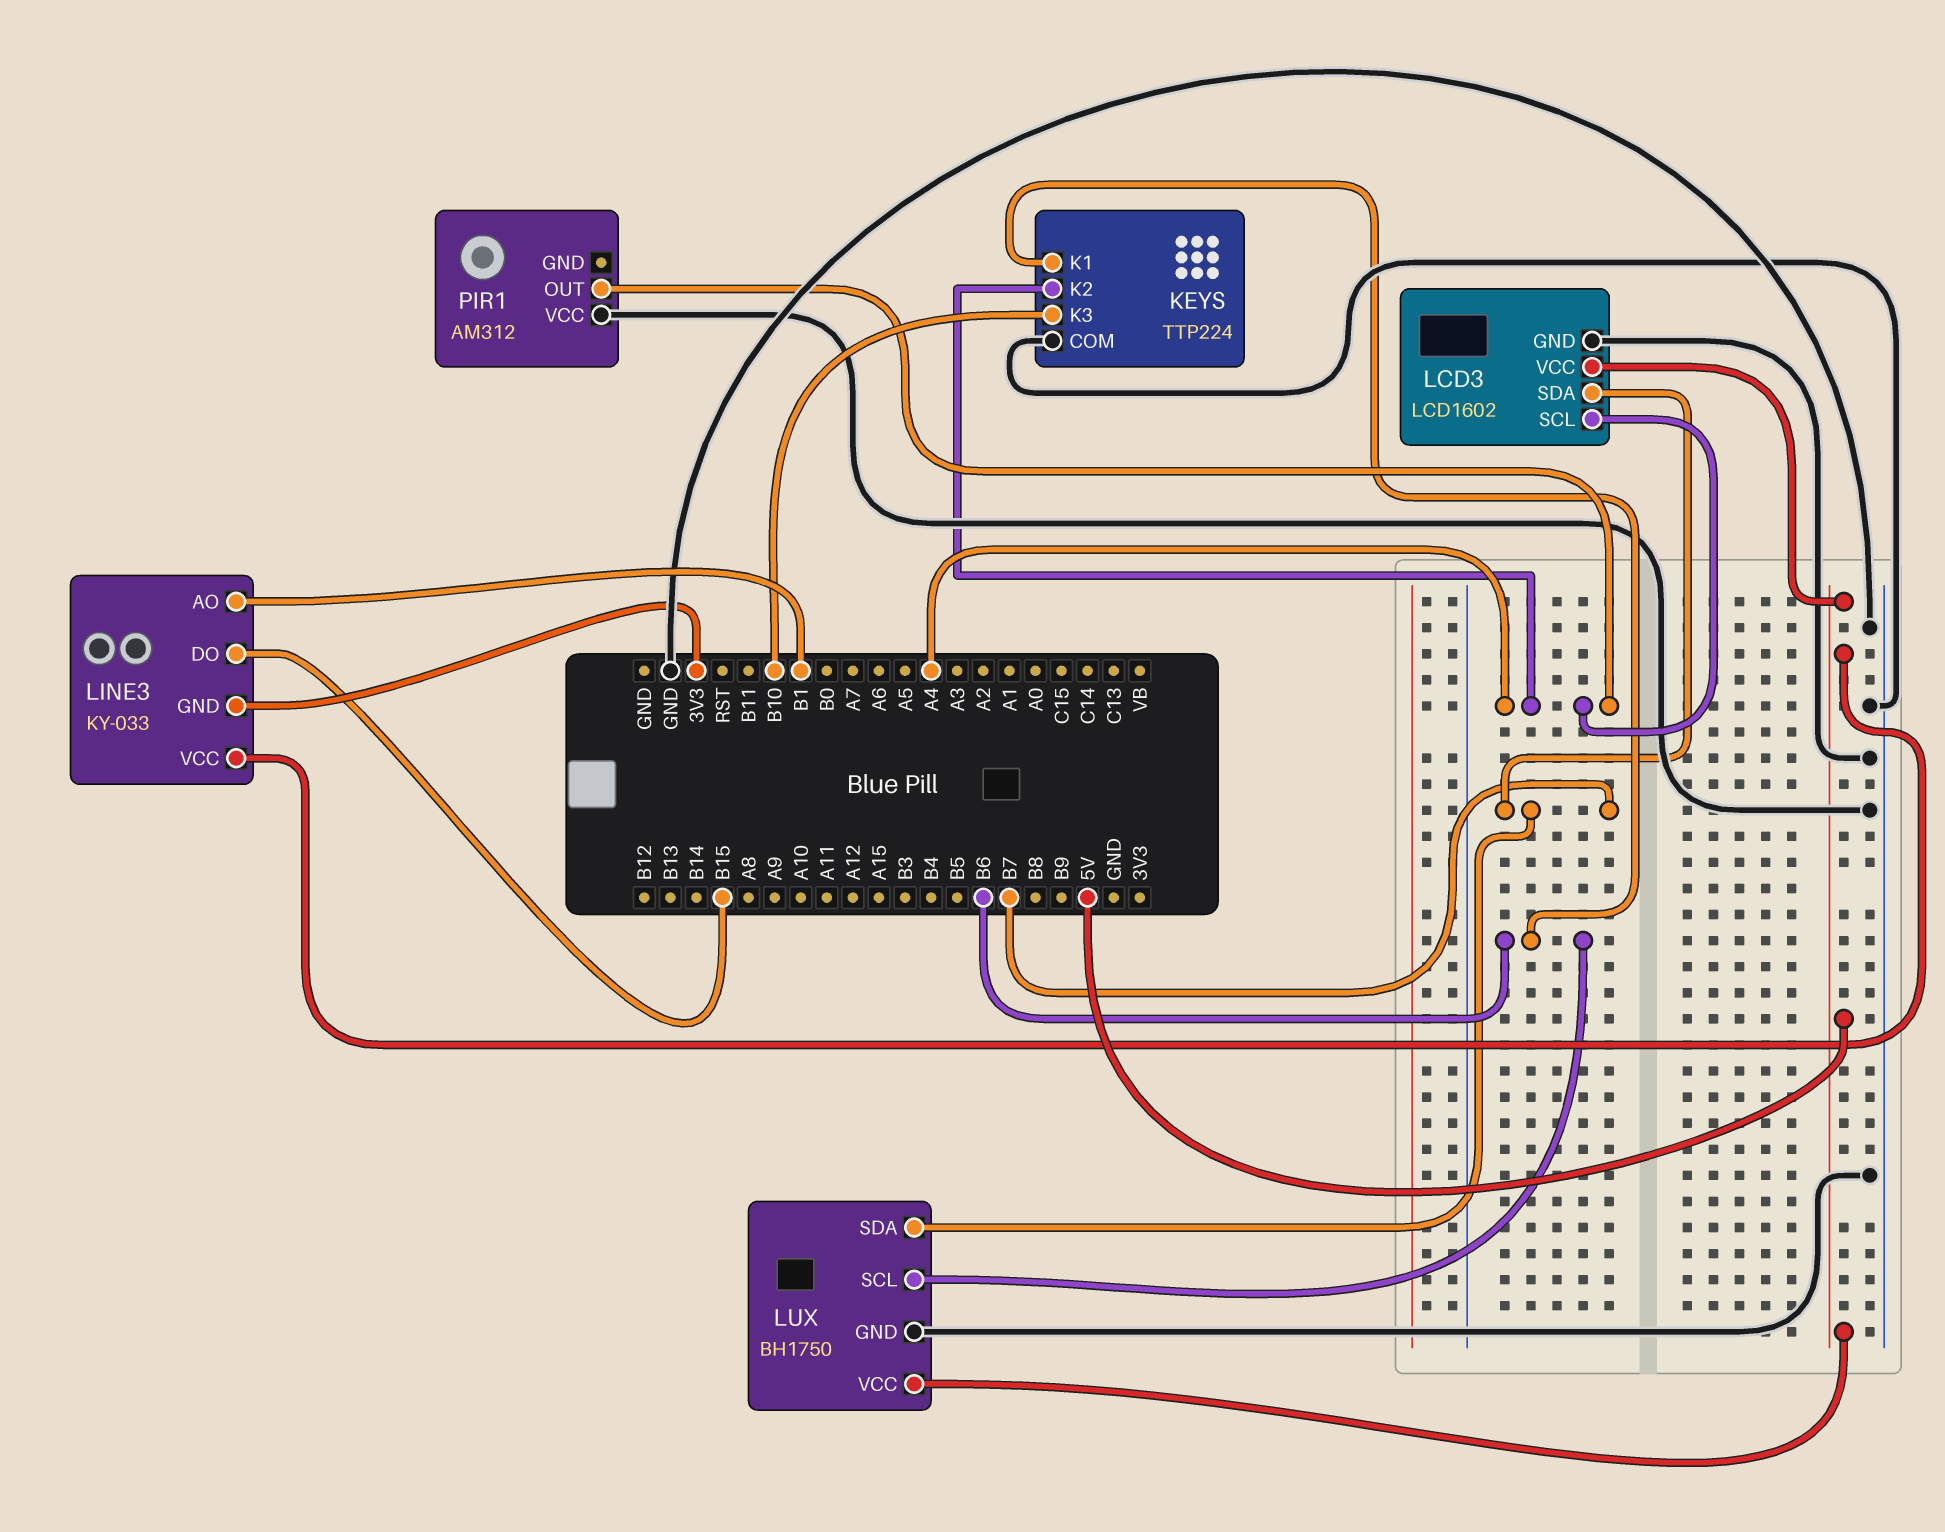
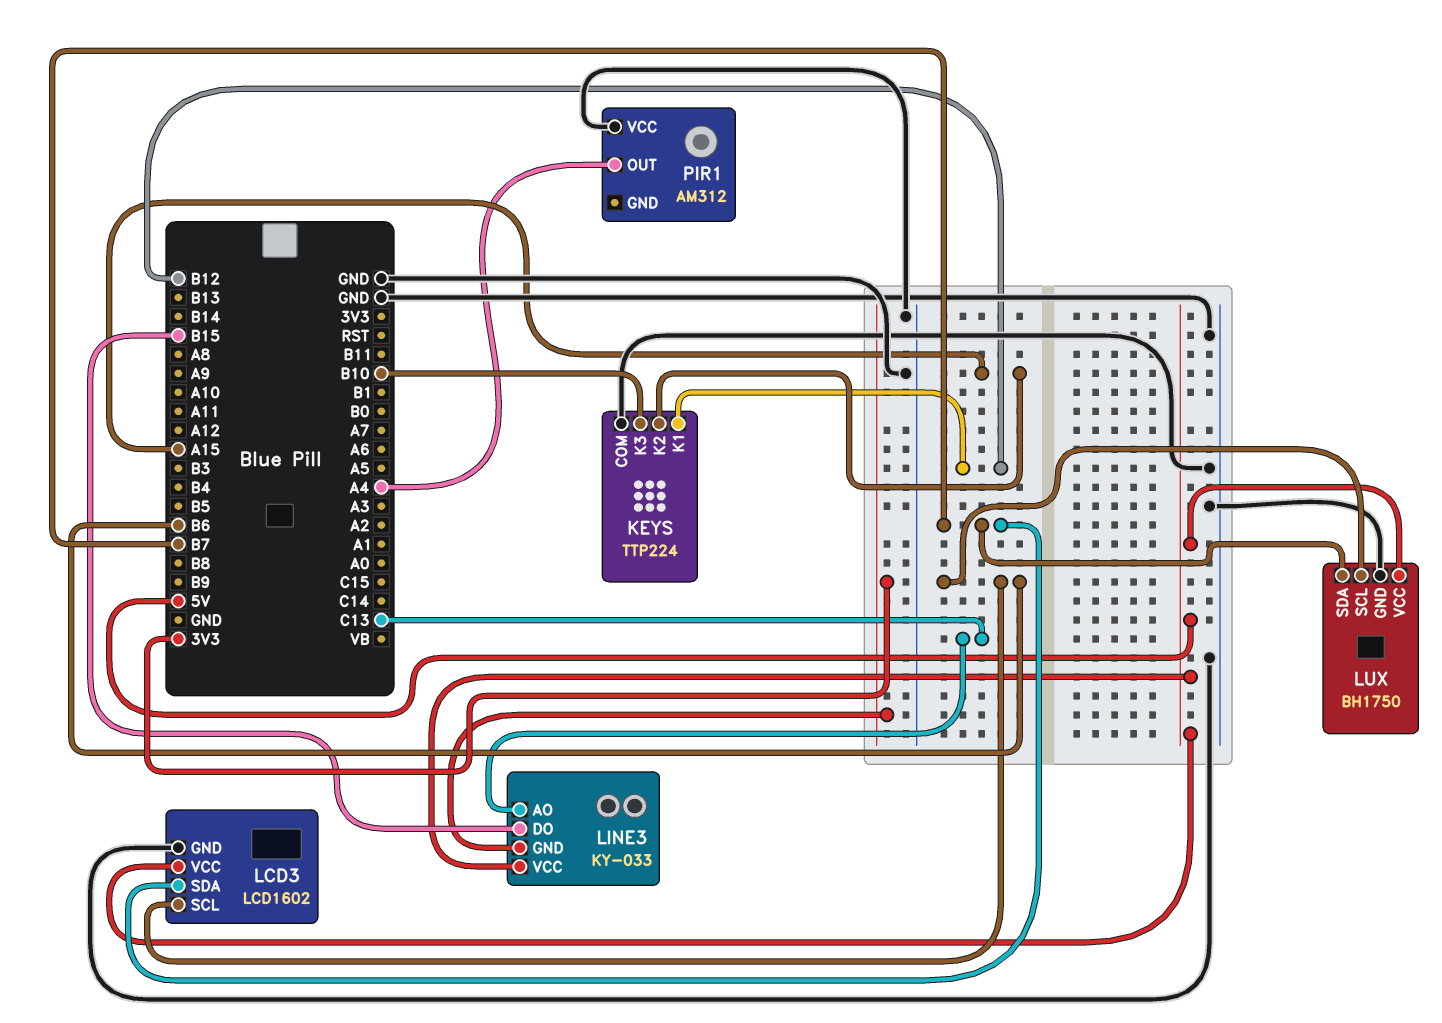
KEYS pin K1: B6 -> B12
KEYS pin K2: A4 -> A15
LCD3 pin SCL: A4 -> B6
LINE3 pin AO: B1 -> C13

